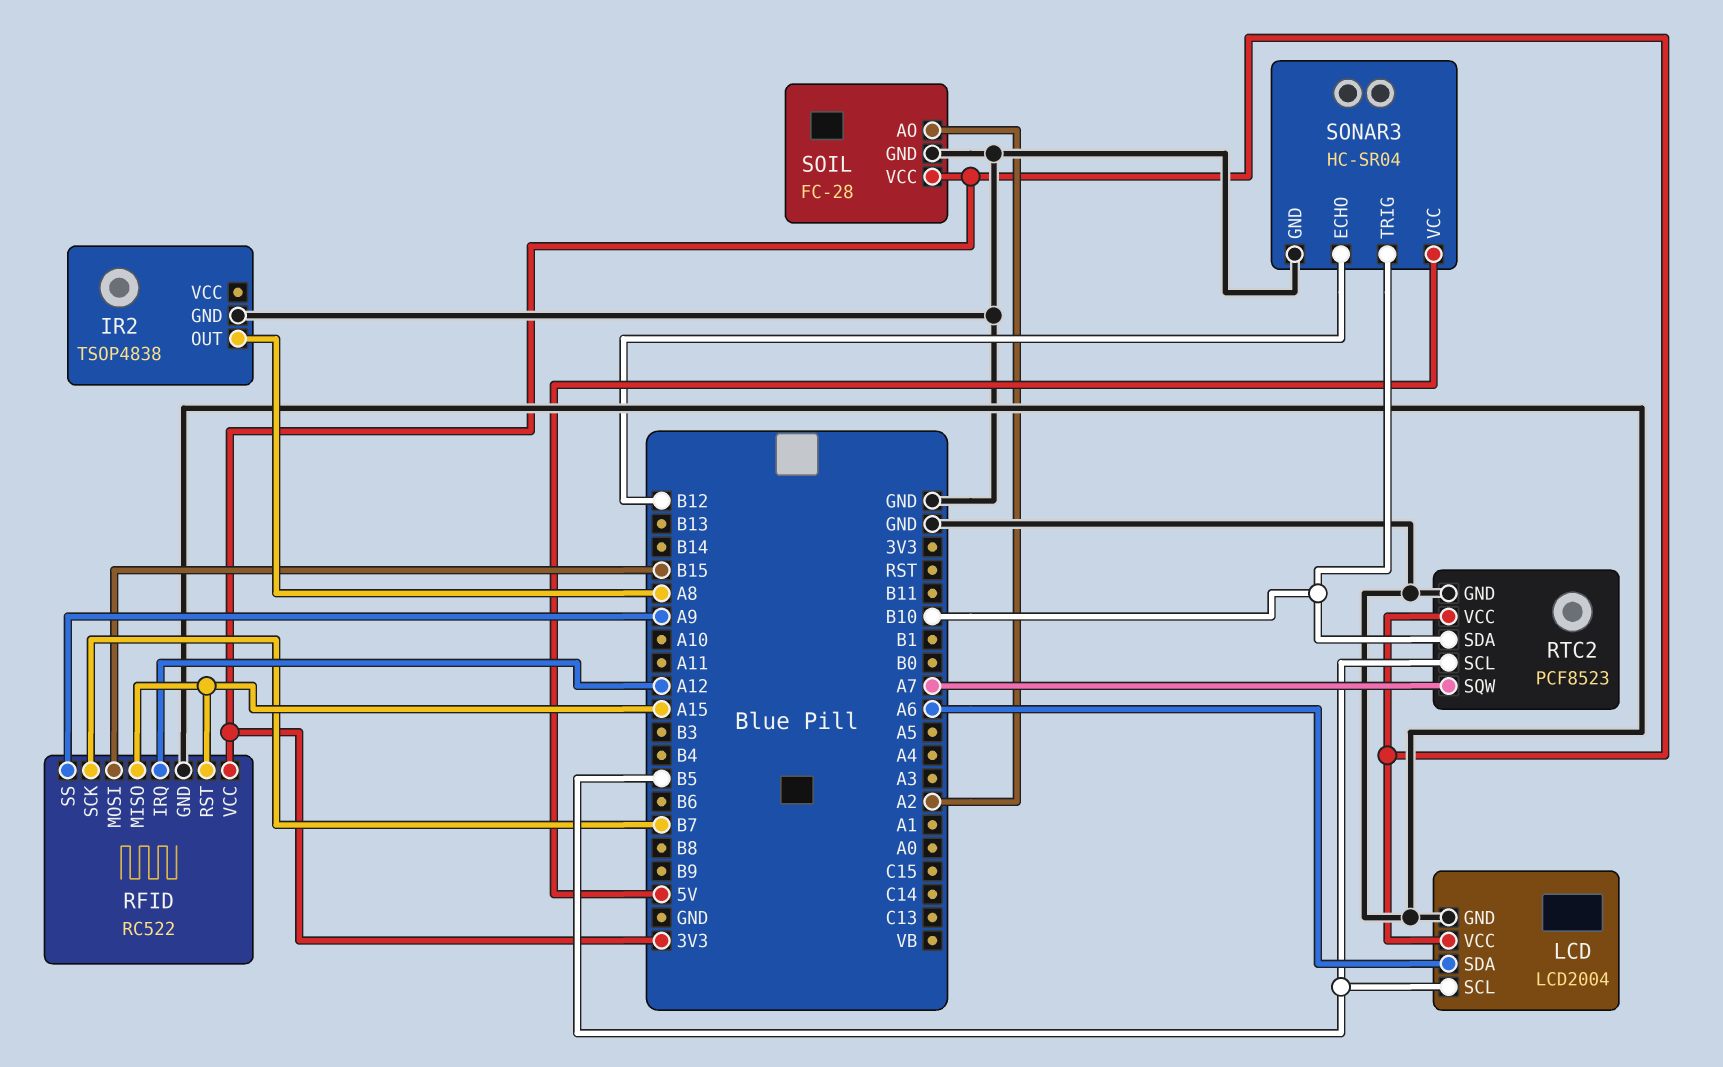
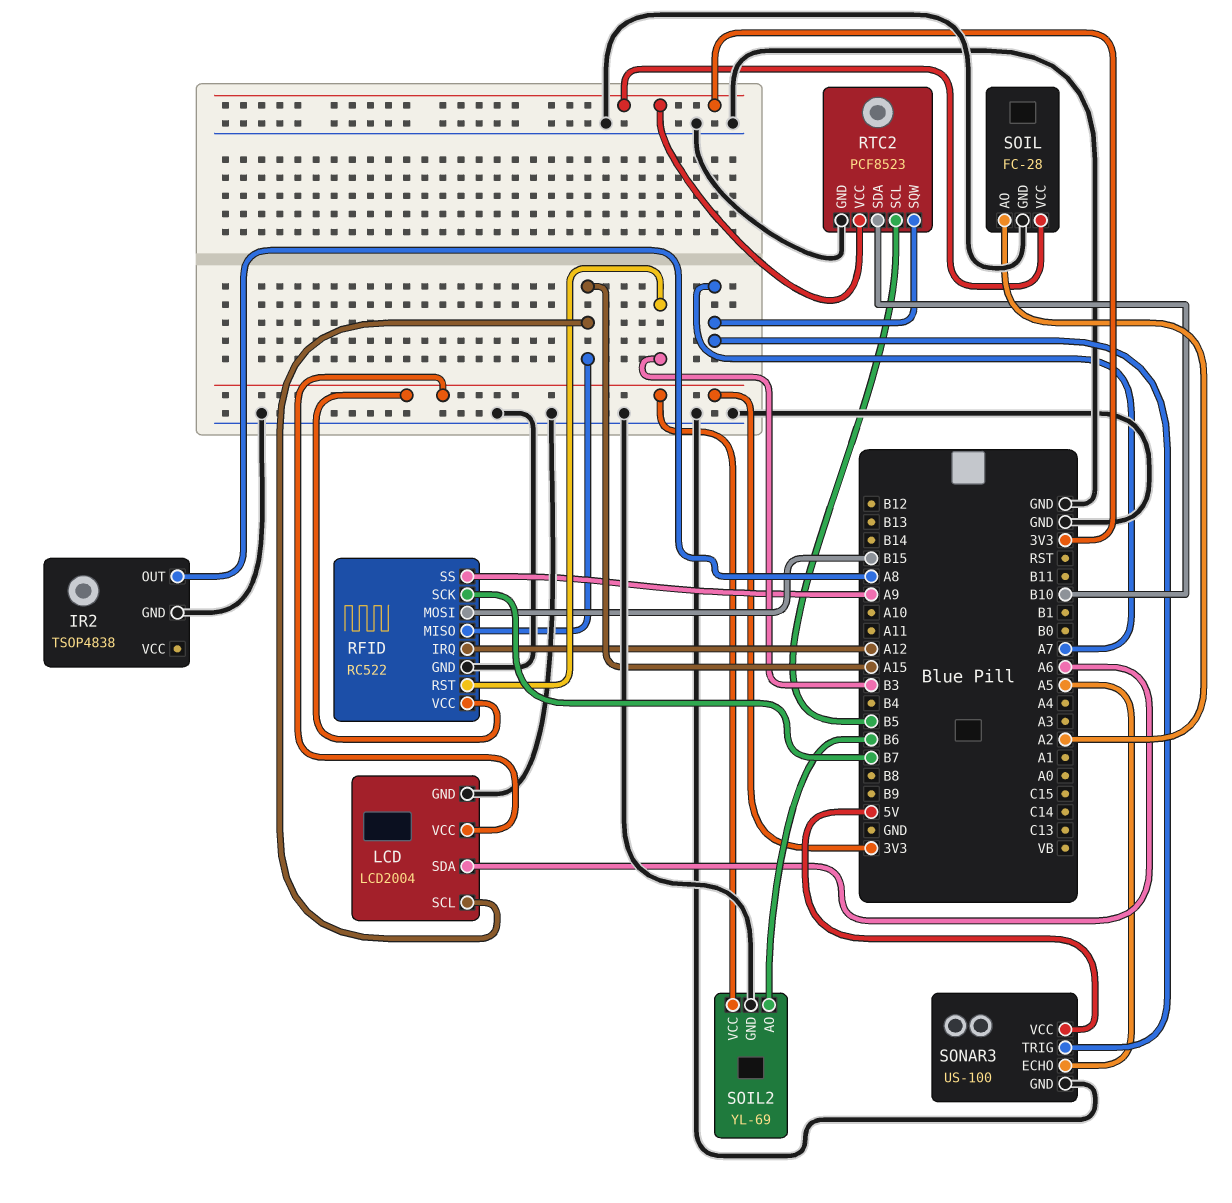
LCD pin SCL: B5 -> A15
RFID pin RST: A15 -> B3
SOIL2: none -> YL-69
SOIL2 pin AO: none -> B6
SOIL2 pin GND: none -> GND
SOIL2 pin VCC: none -> 3V3
SONAR3: HC-SR04 -> US-100
SONAR3 pin ECHO: B12 -> A5
SONAR3 pin TRIG: B10 -> A7

